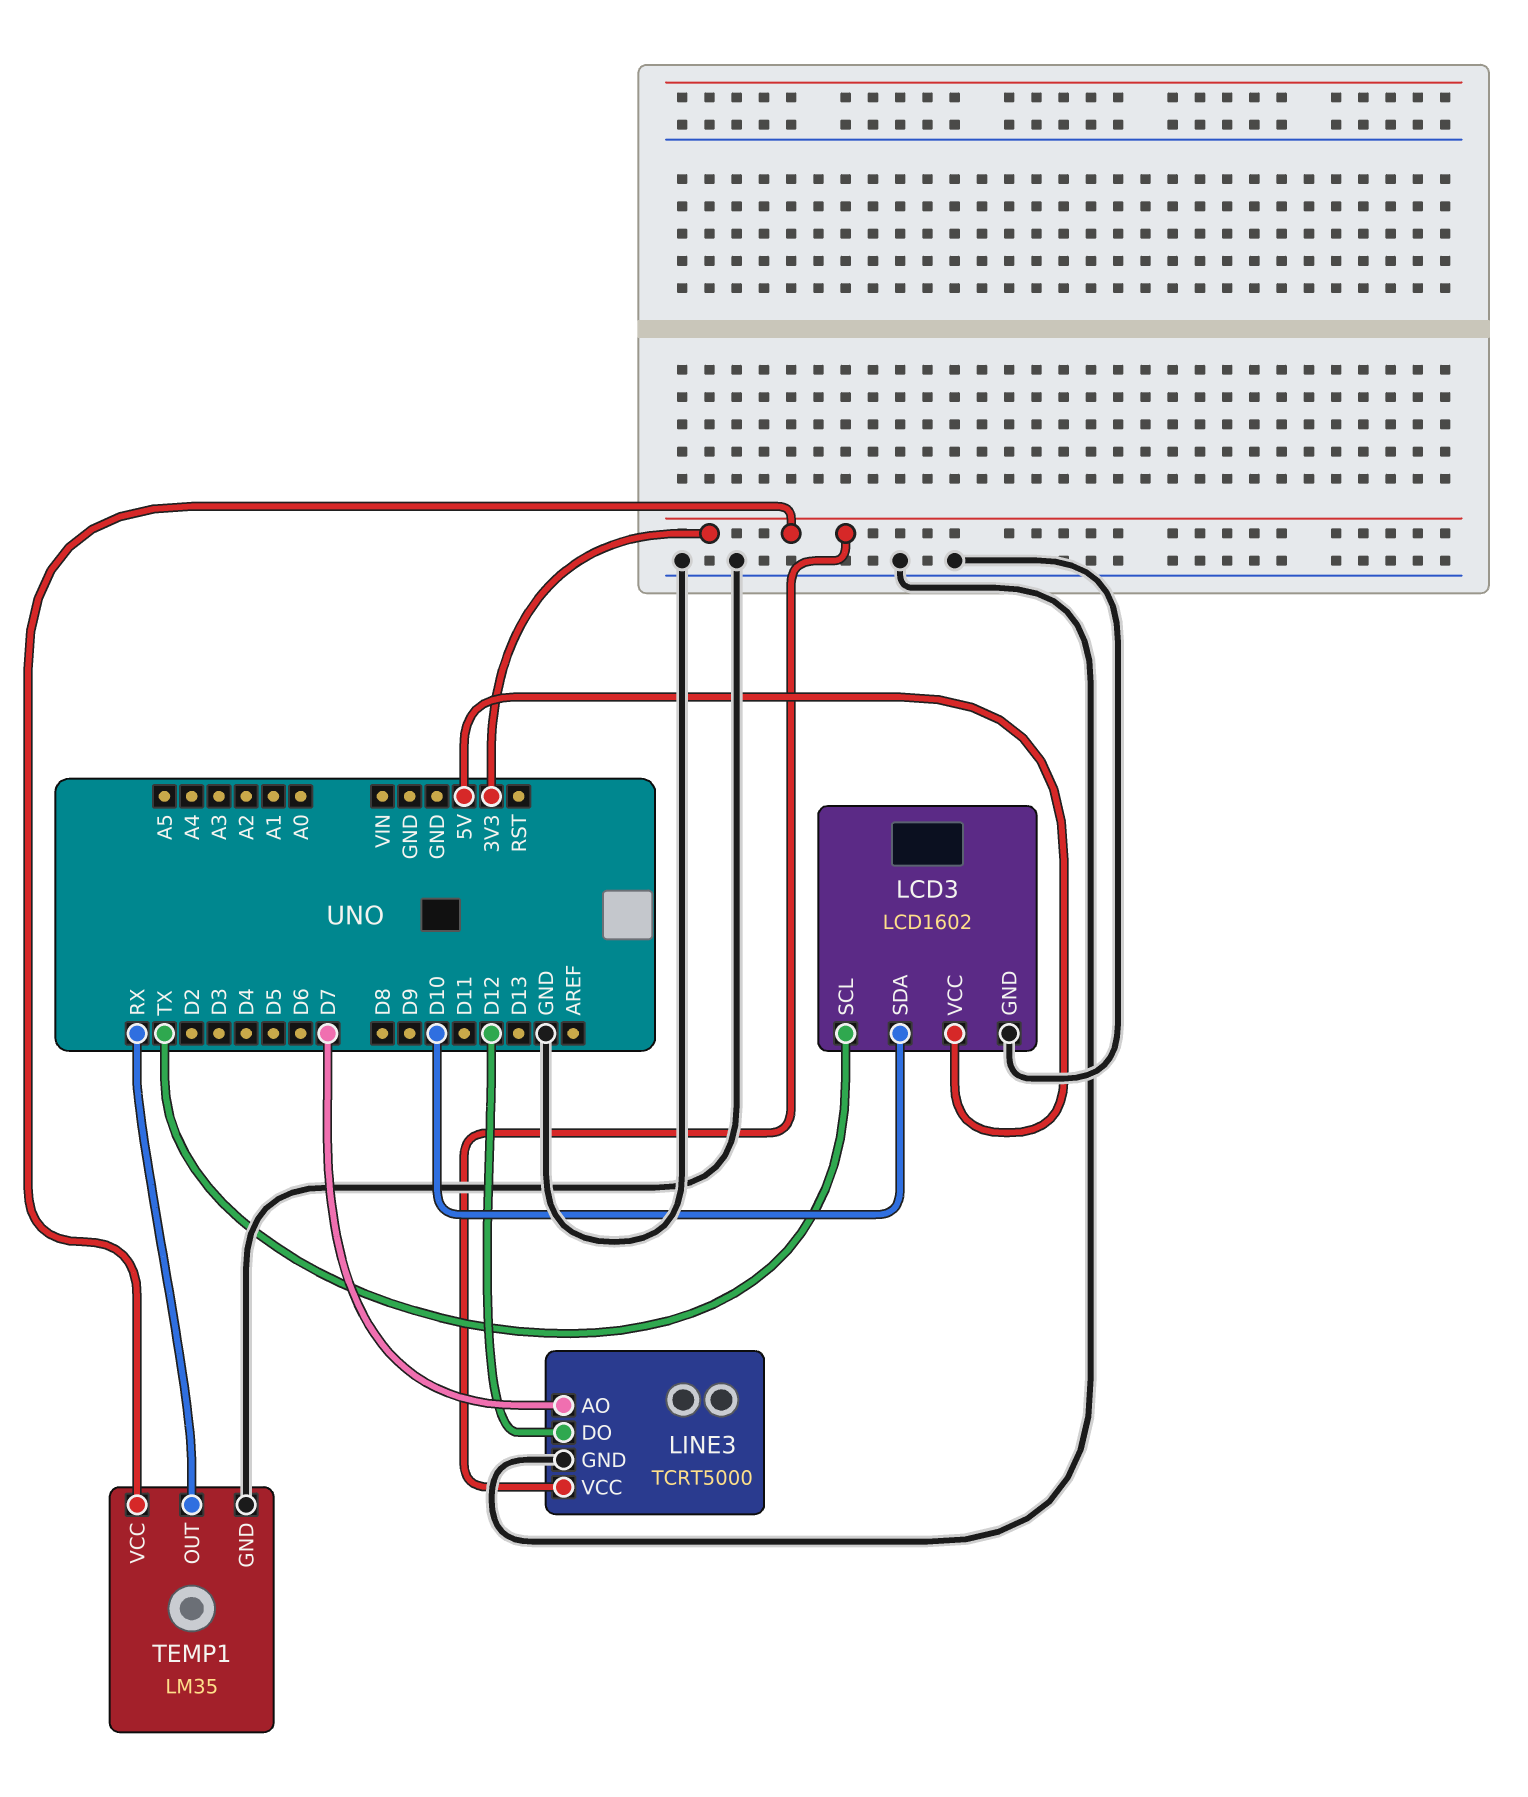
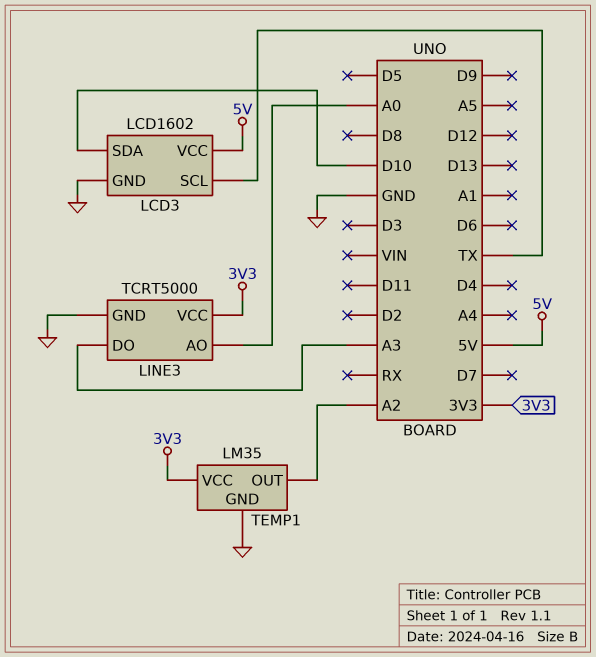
LINE3 pin AO: D7 -> A0
LINE3 pin DO: D12 -> A3
TEMP1 pin OUT: RX -> A2

